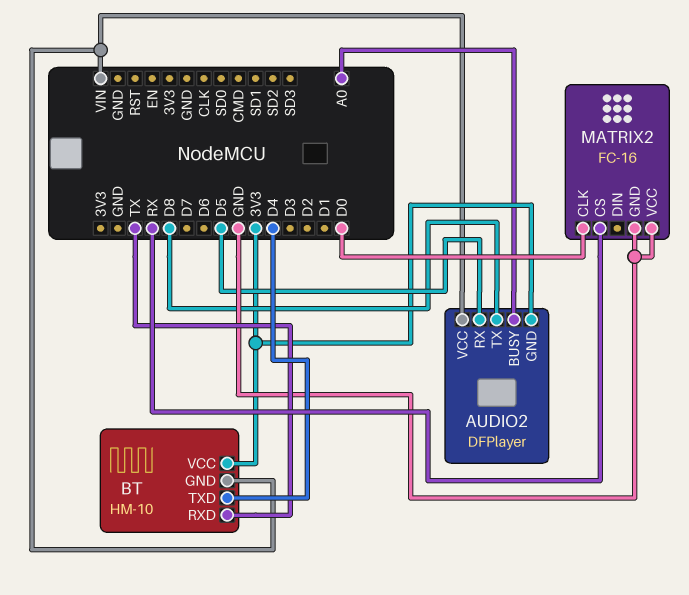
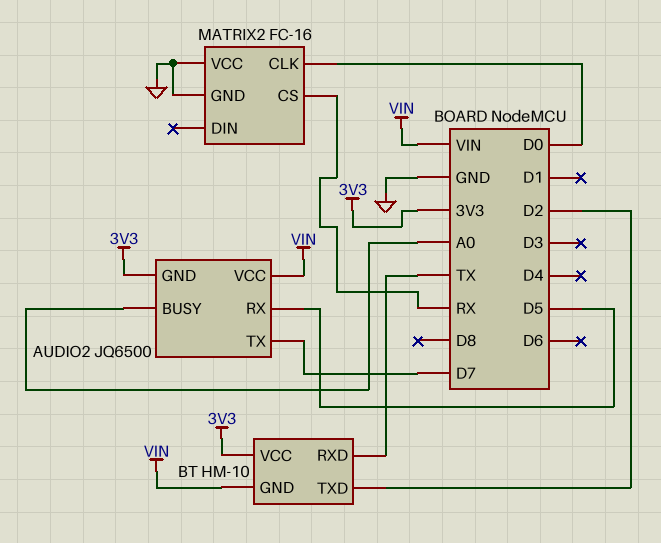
AUDIO2: DFPlayer -> JQ6500
AUDIO2 pin TX: D8 -> D7
BT pin TXD: D4 -> D2

